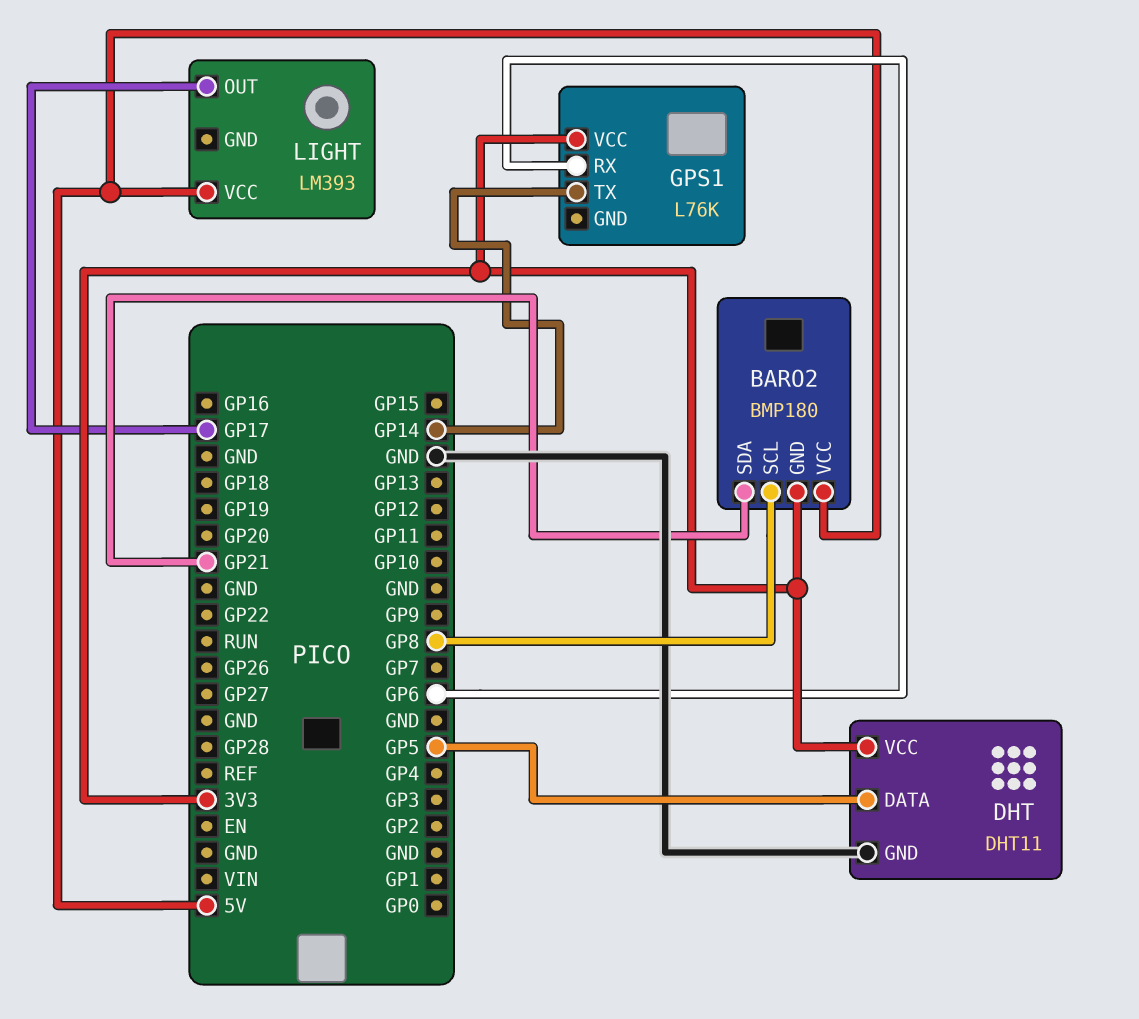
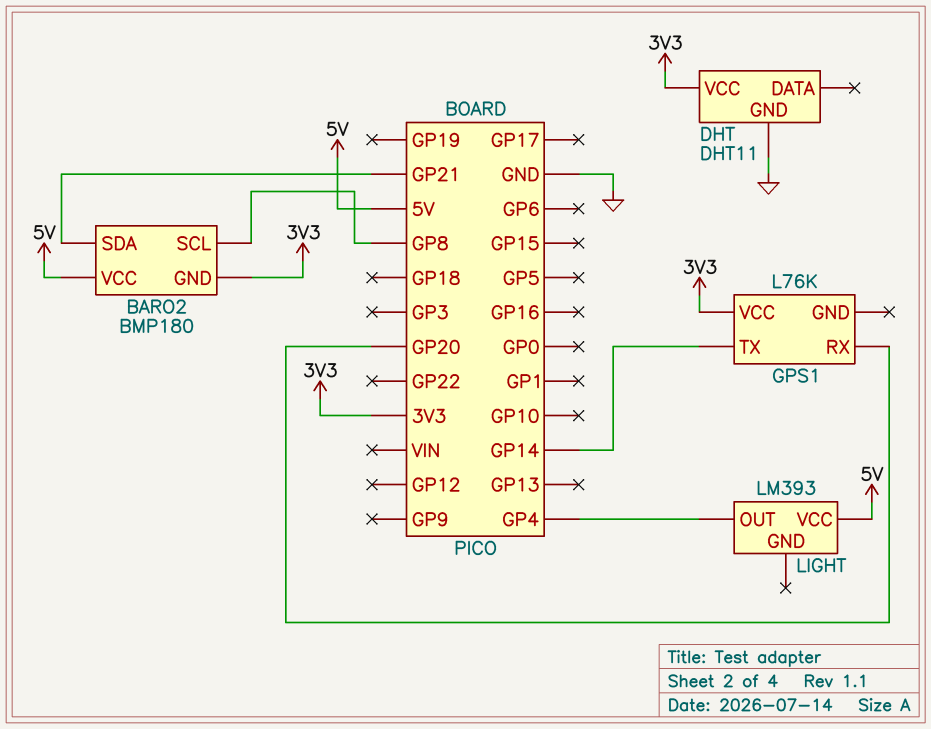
DHT pin DATA: GP5 -> none
GPS1 pin RX: GP6 -> GP20
LIGHT pin OUT: GP17 -> GP4

